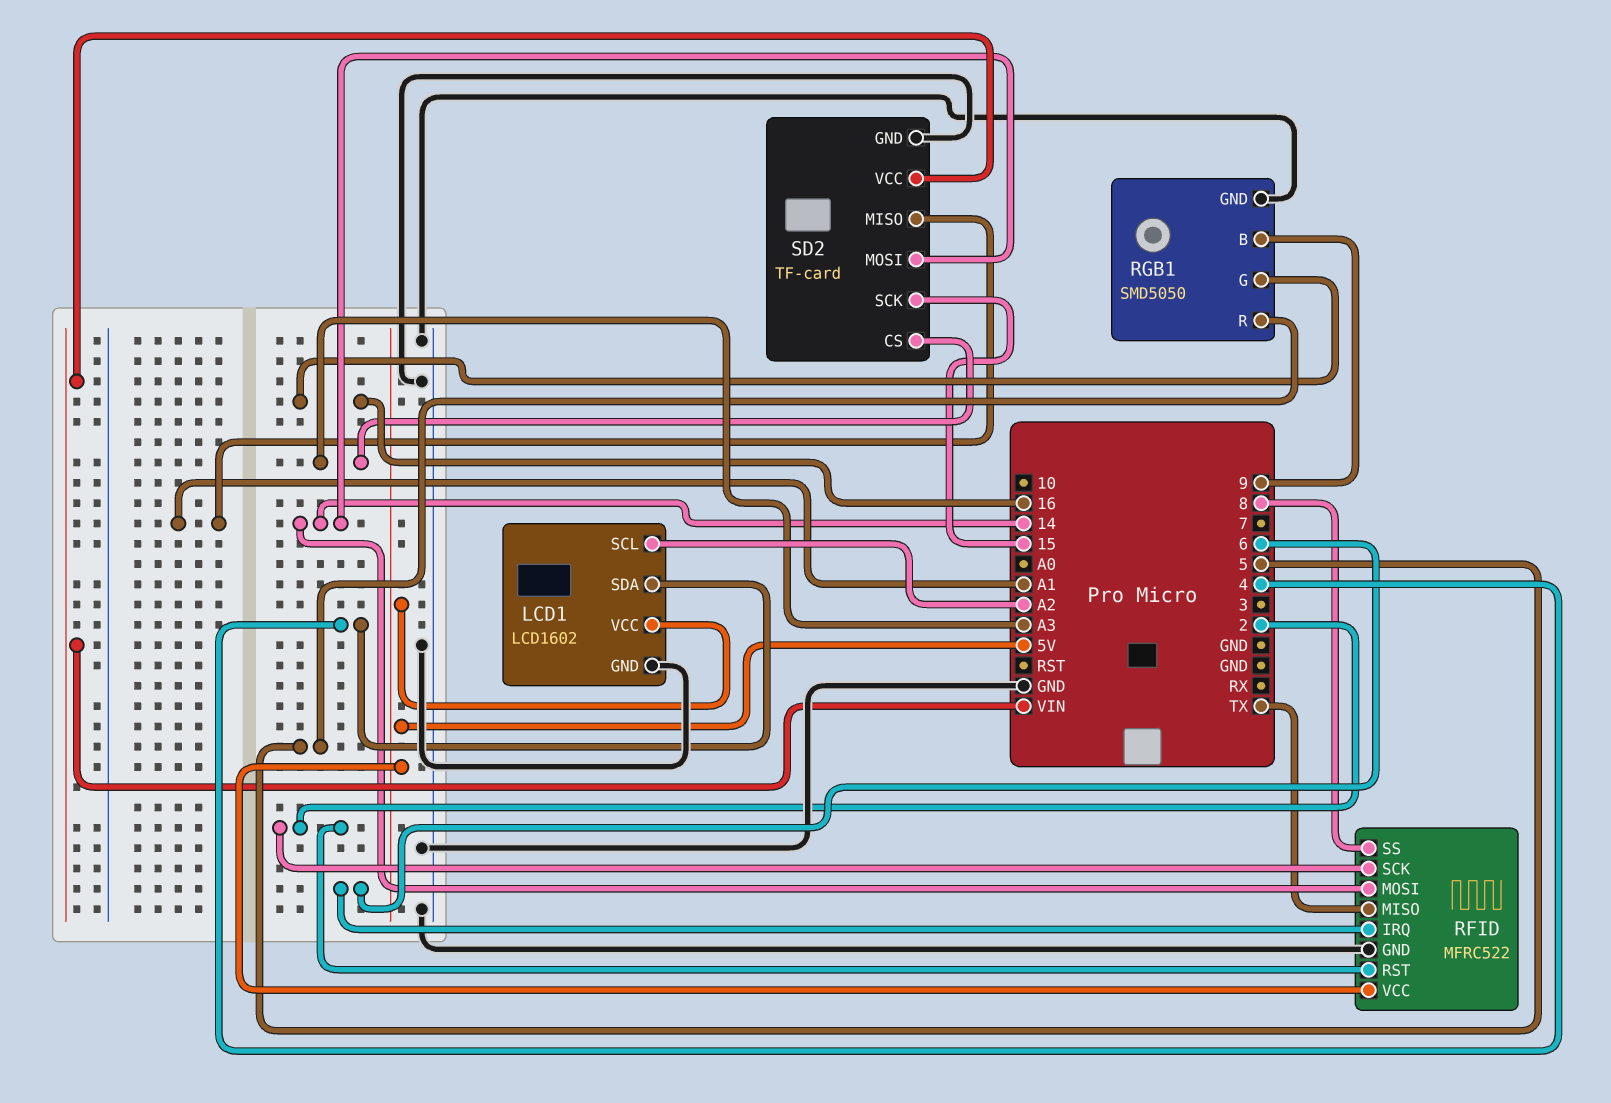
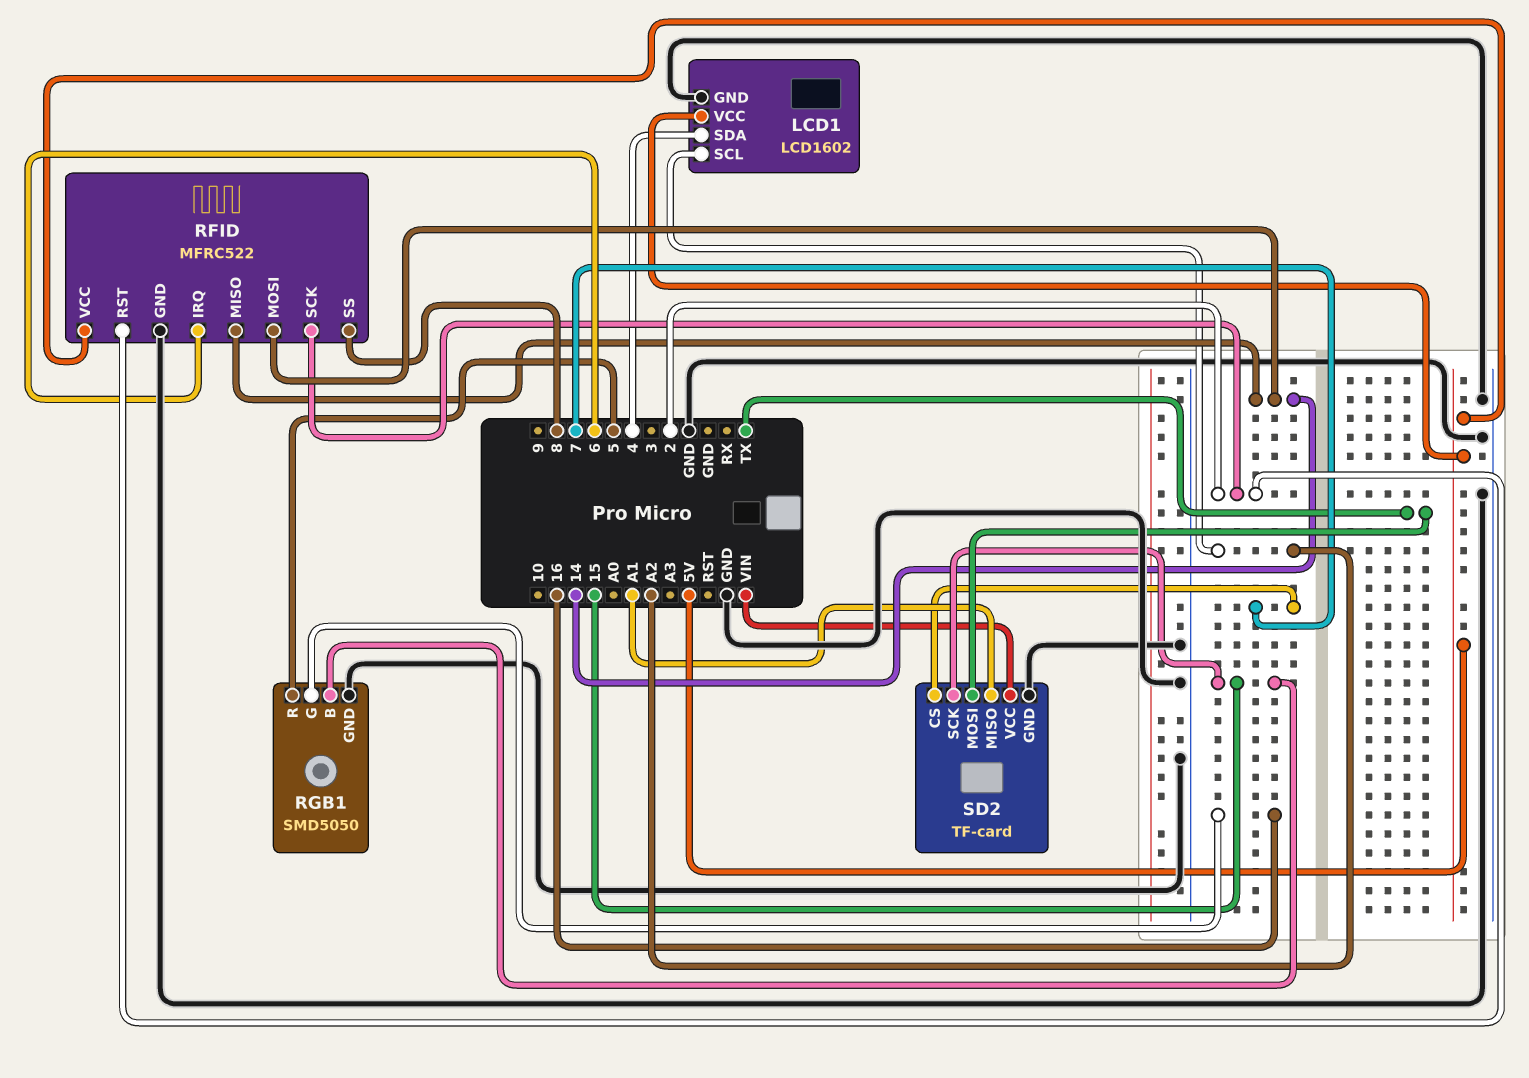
RFID pin MISO: TX -> 14
RGB1 pin B: 9 -> 15
SD2 pin CS: A3 -> 7
SD2 pin MOSI: 14 -> TX

